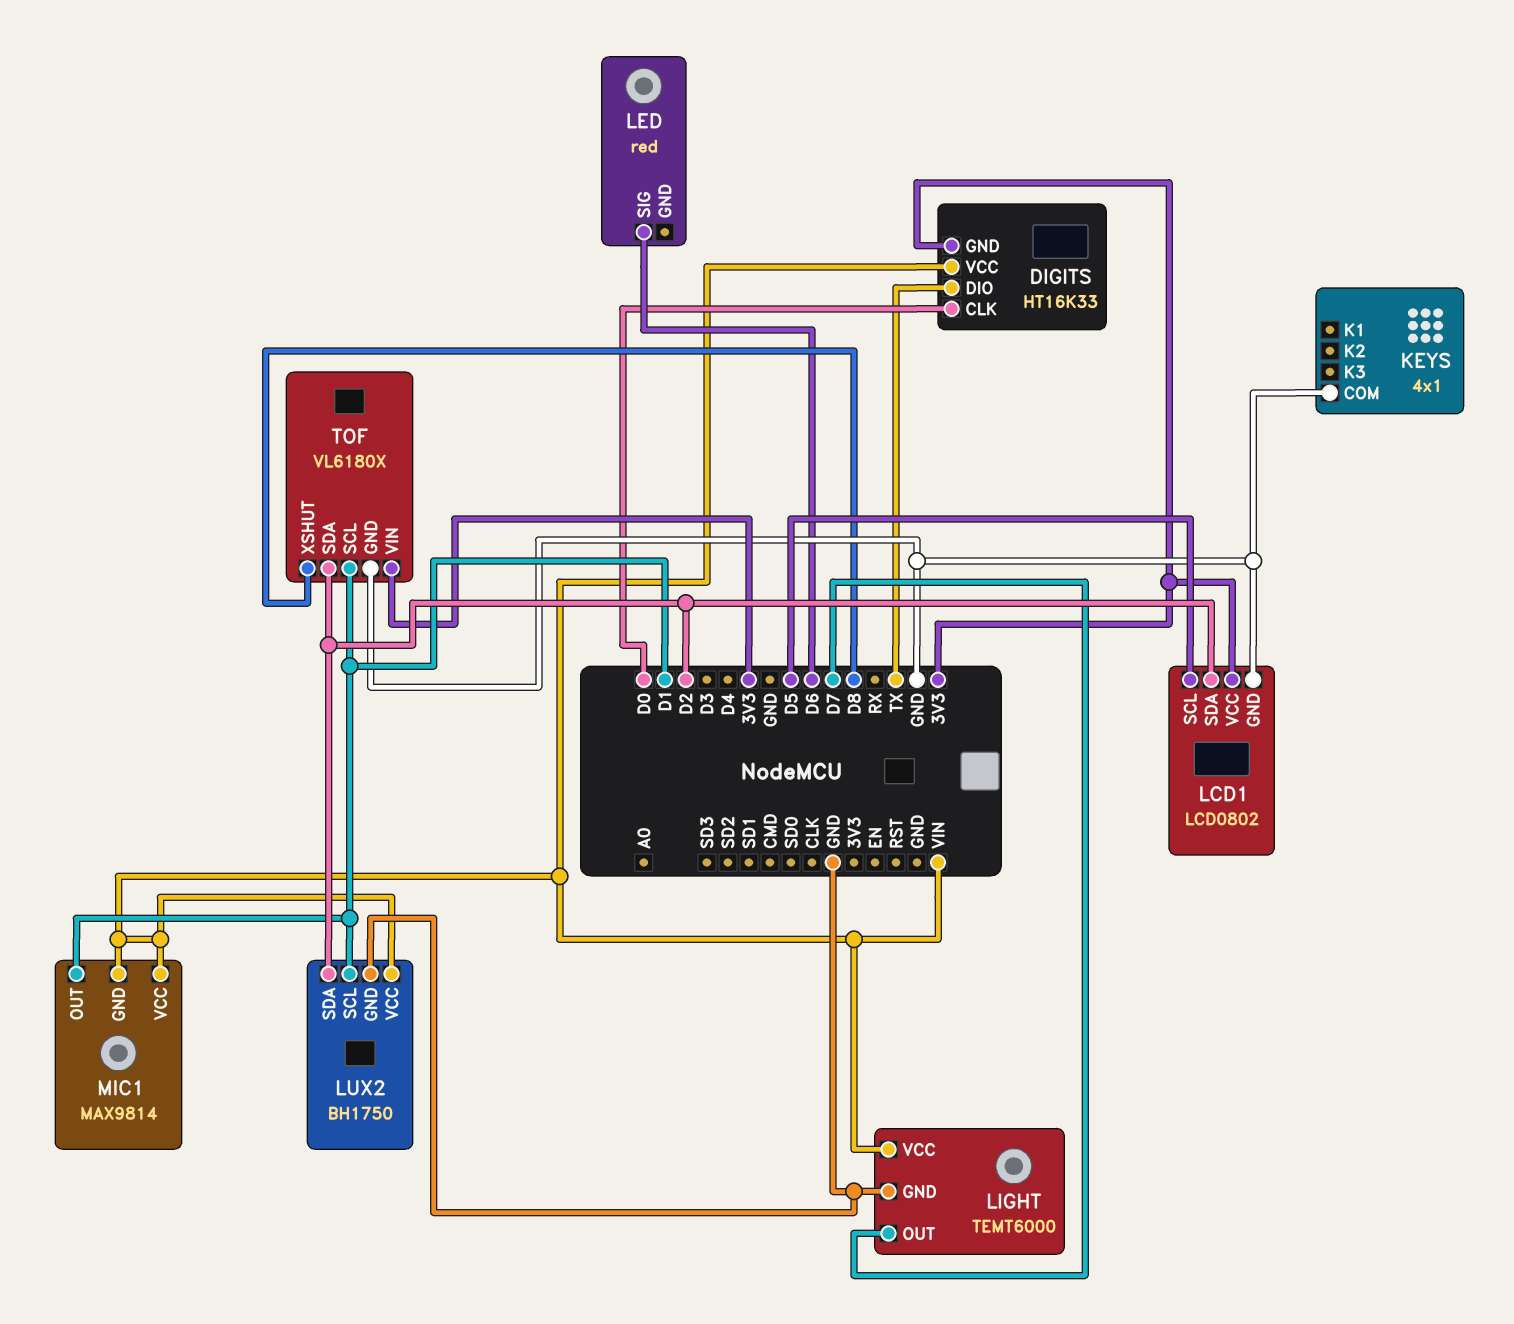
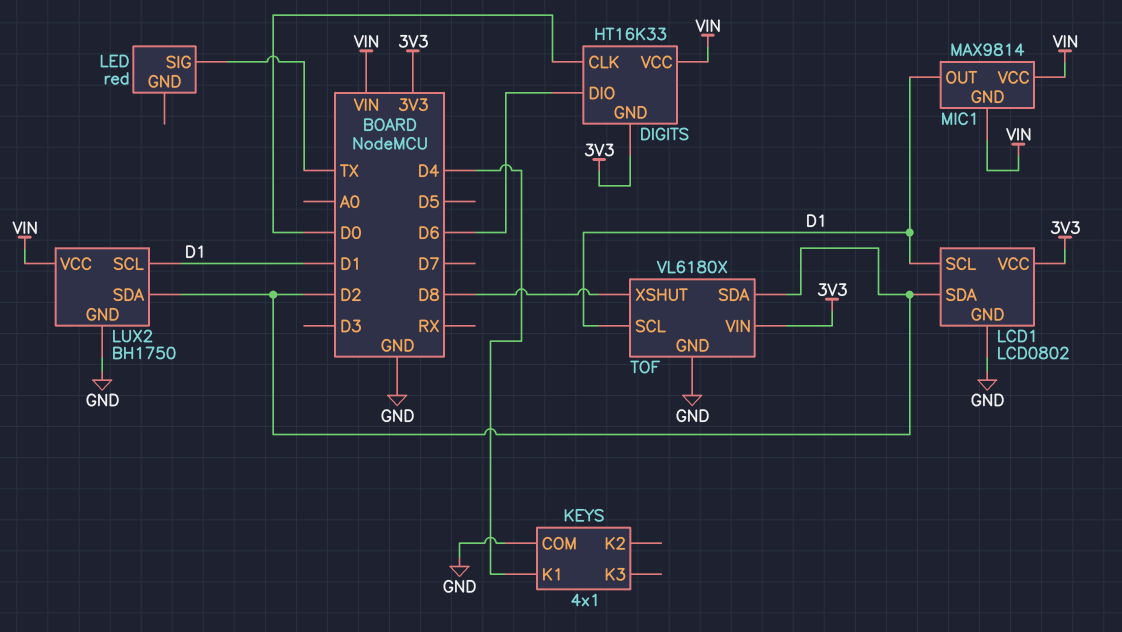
DIGITS pin DIO: TX -> D6
KEYS pin K1: none -> D4
LCD1 pin SCL: D5 -> D1
LED pin SIG: D6 -> TX
LIGHT: TEMT6000 -> none
LIGHT pin GND: GND -> none
LIGHT pin OUT: D7 -> none
LIGHT pin VCC: VIN -> none

